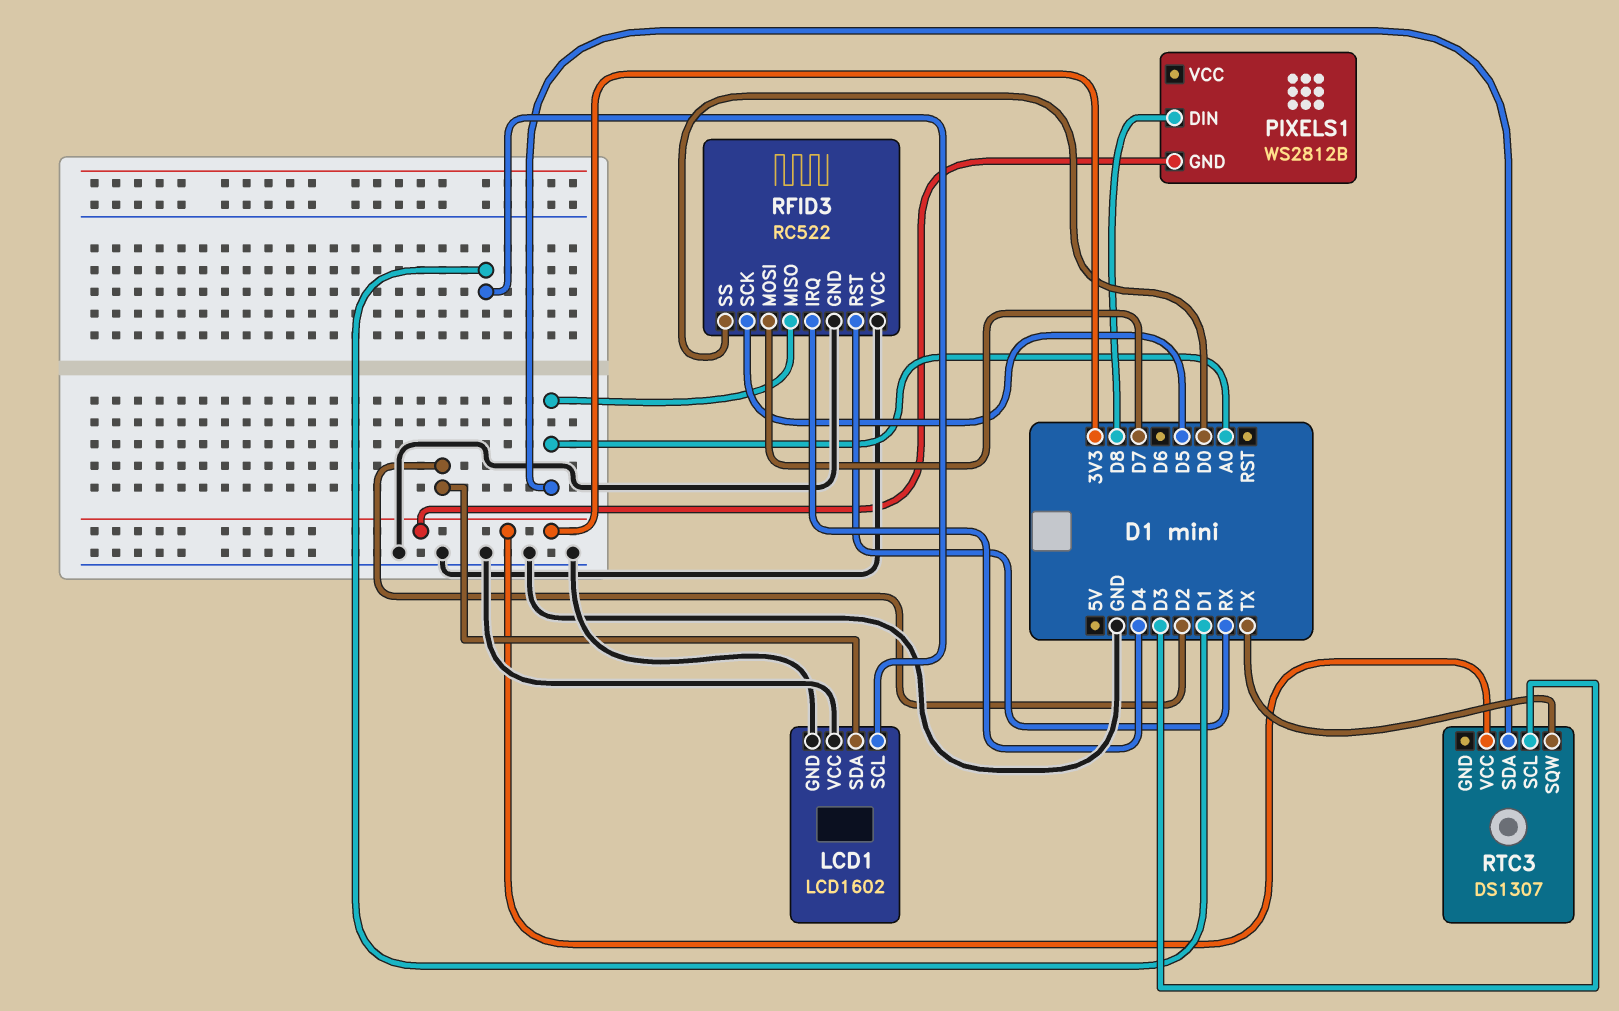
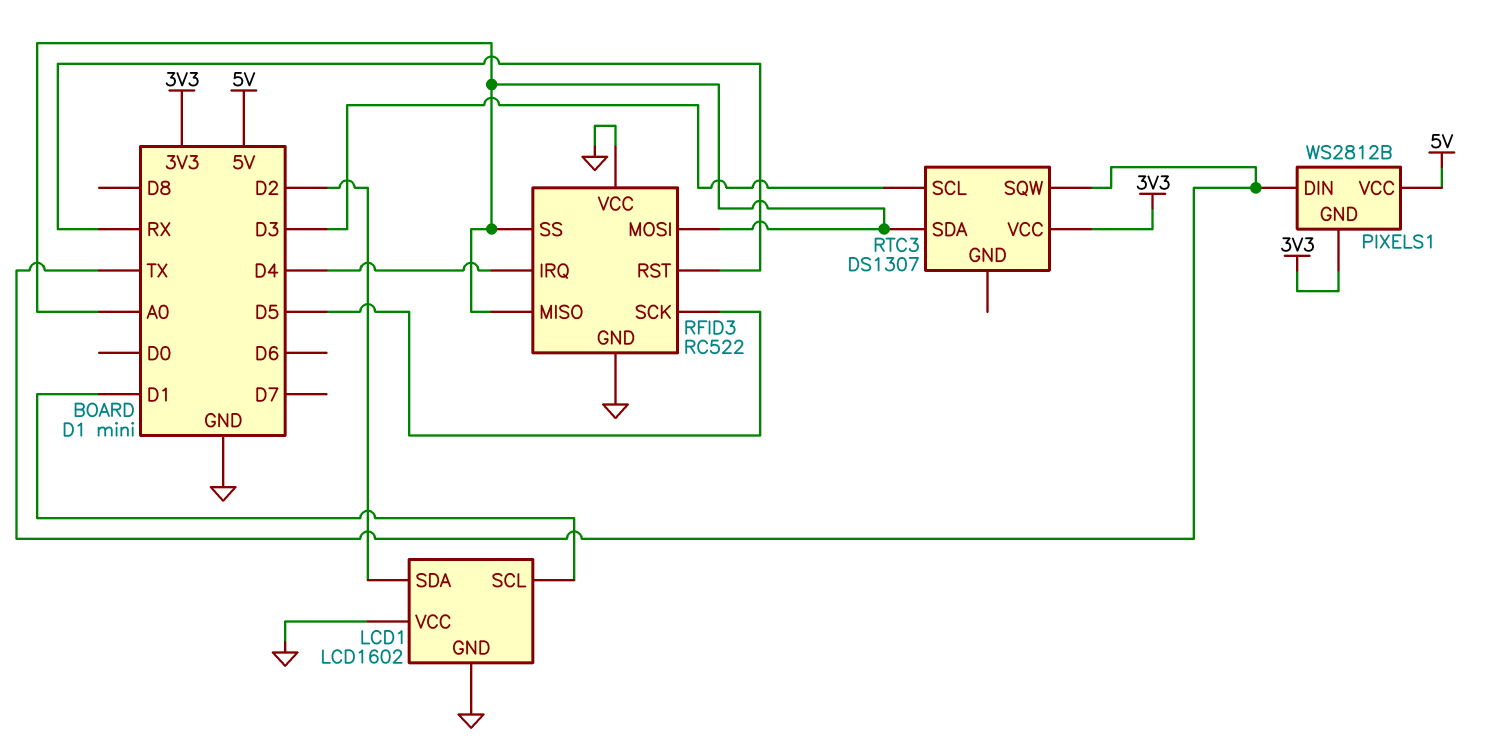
PIXELS1 pin DIN: D8 -> TX
PIXELS1 pin VCC: none -> 5V
RFID3 pin MOSI: D7 -> A0
RFID3 pin SS: D0 -> A0

